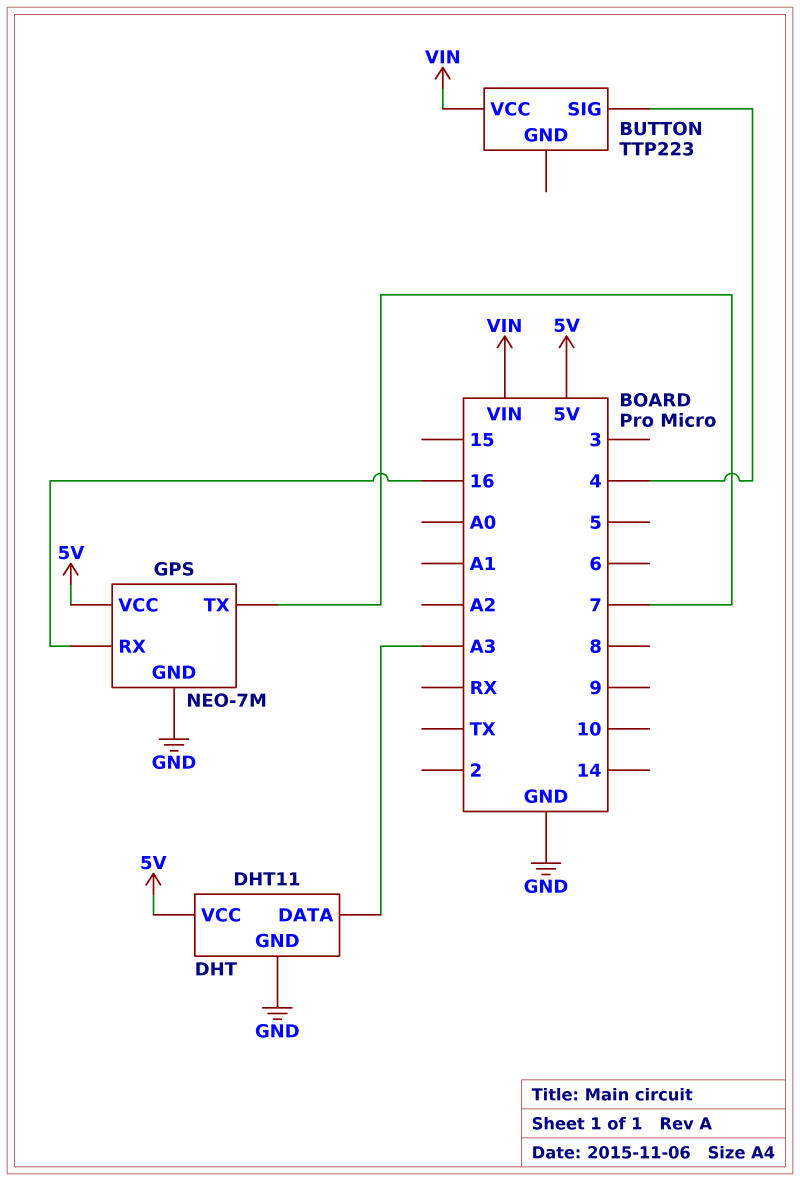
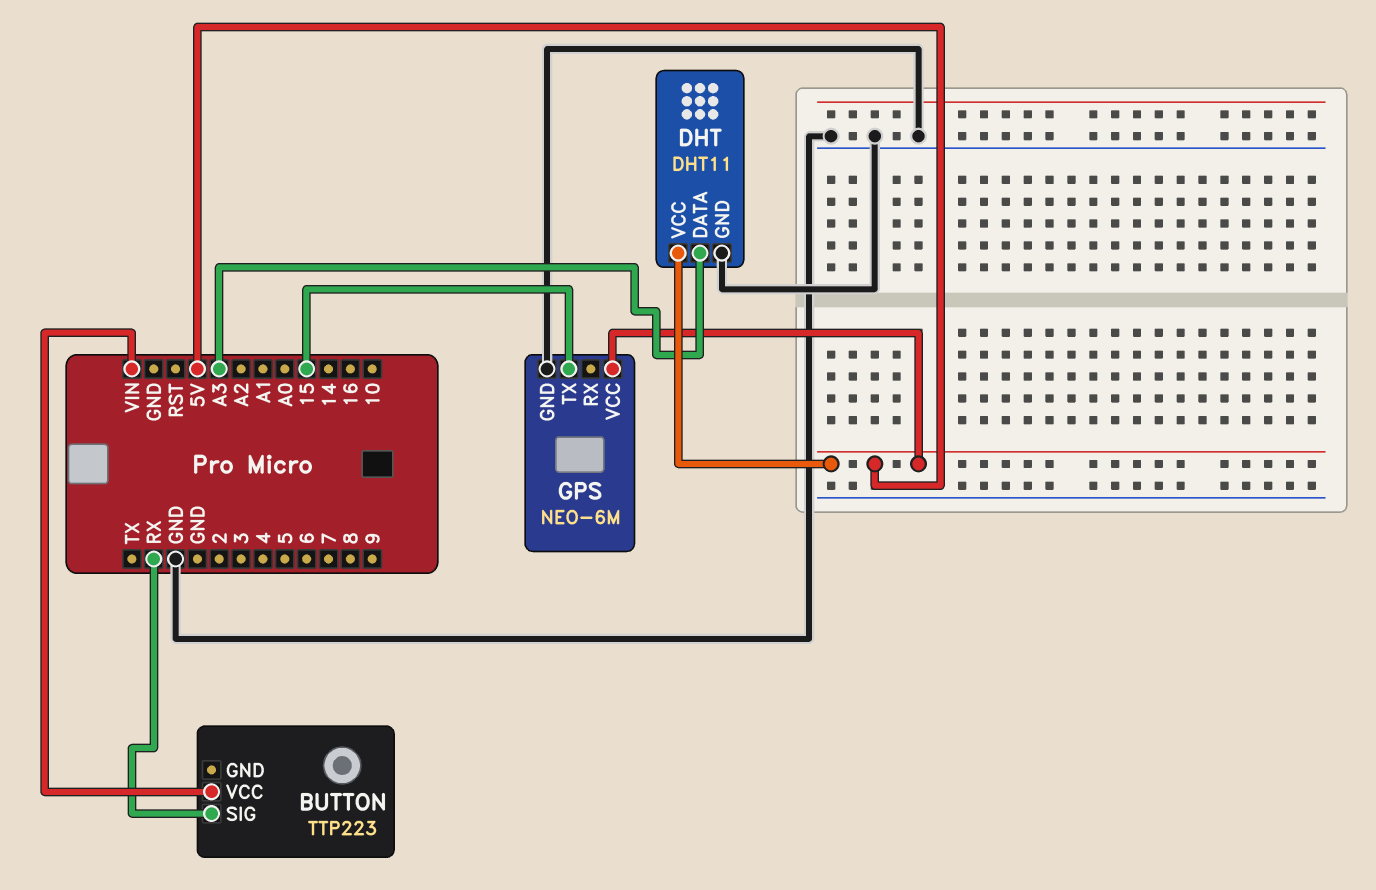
BUTTON pin SIG: 4 -> RX
GPS: NEO-7M -> NEO-6M
GPS pin RX: 16 -> none
GPS pin TX: 7 -> 15

